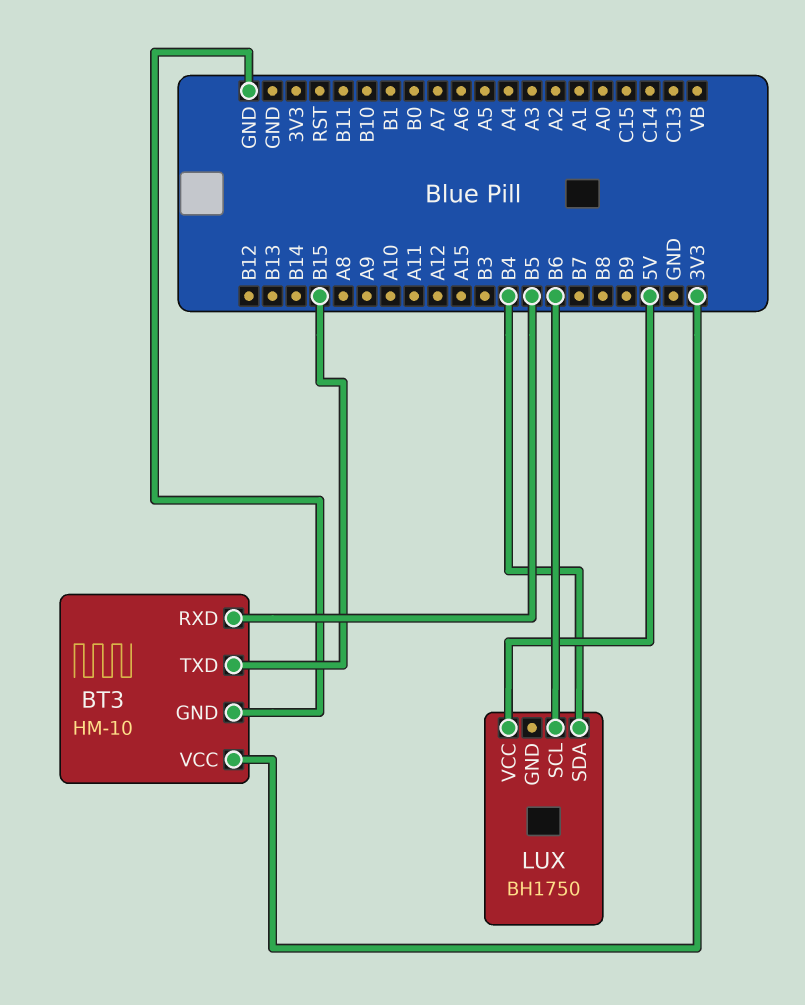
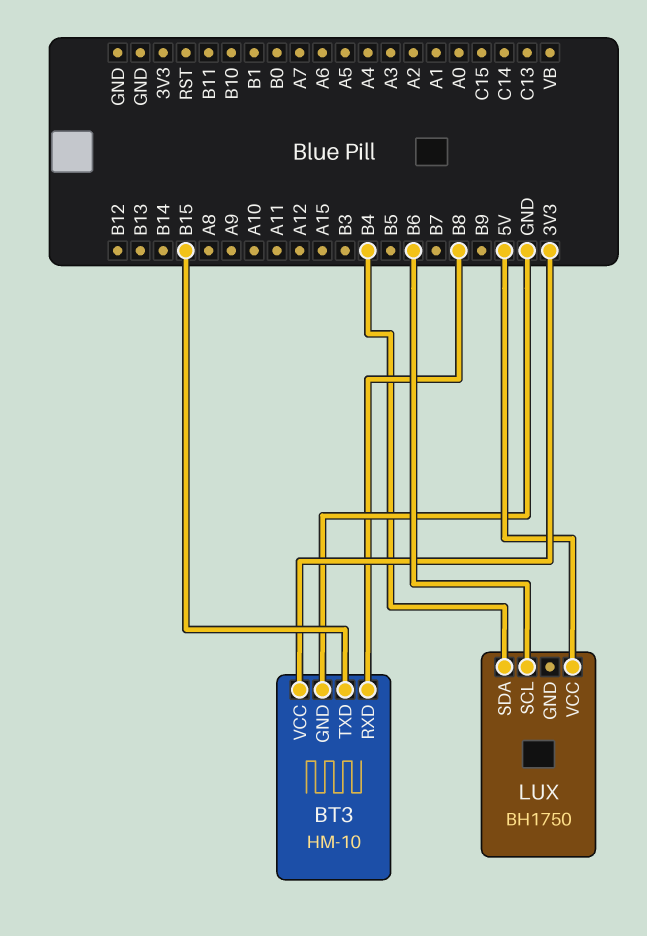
BT3 pin RXD: B5 -> B8

